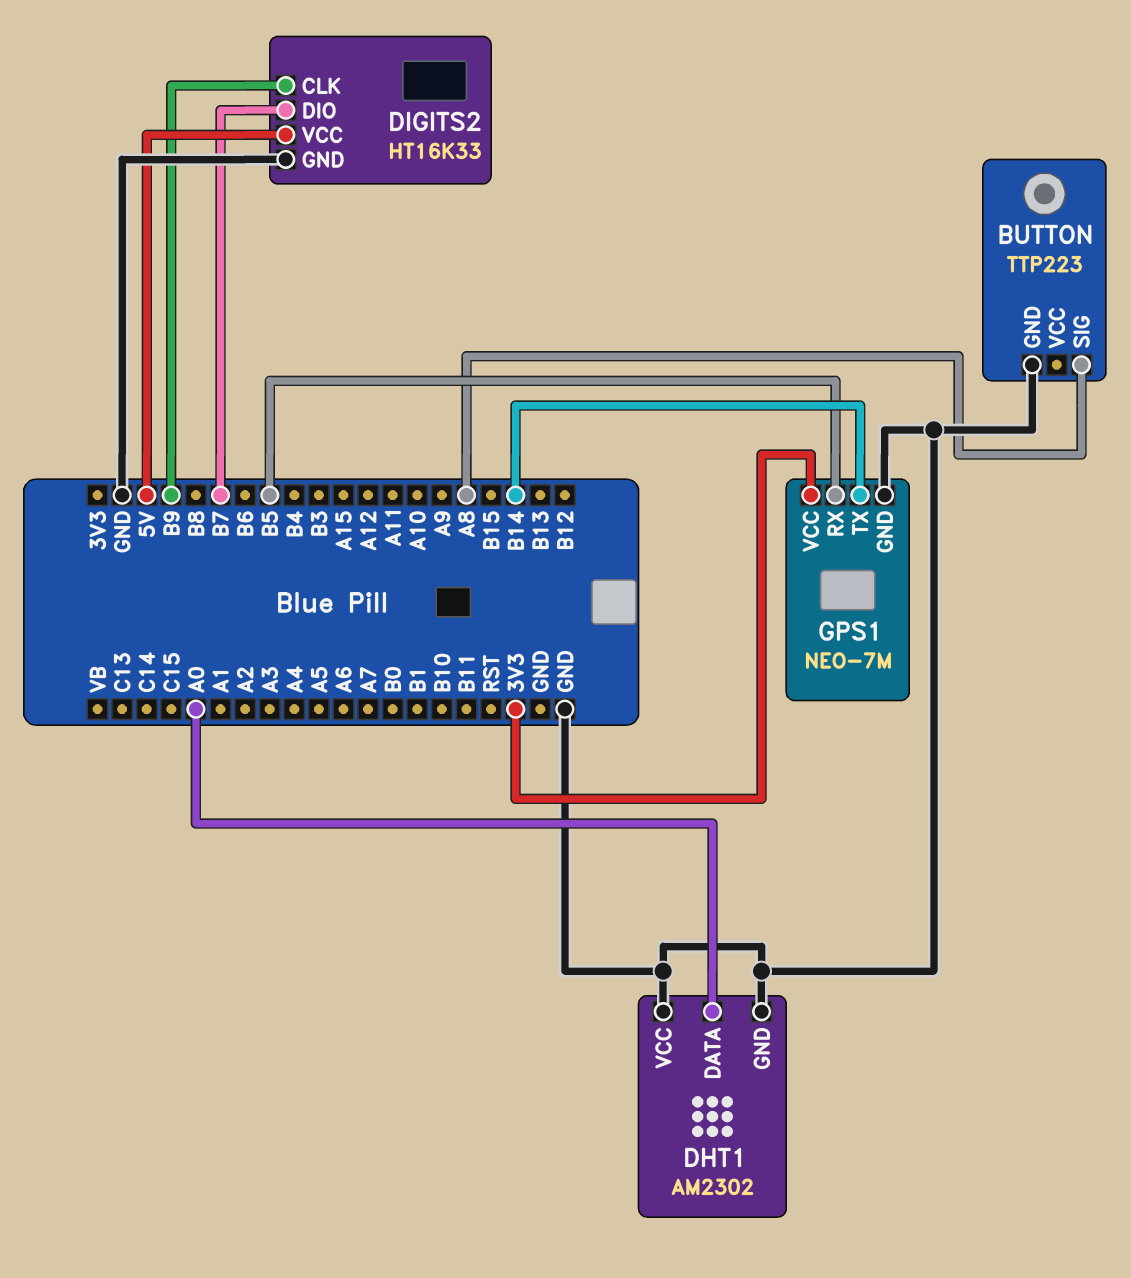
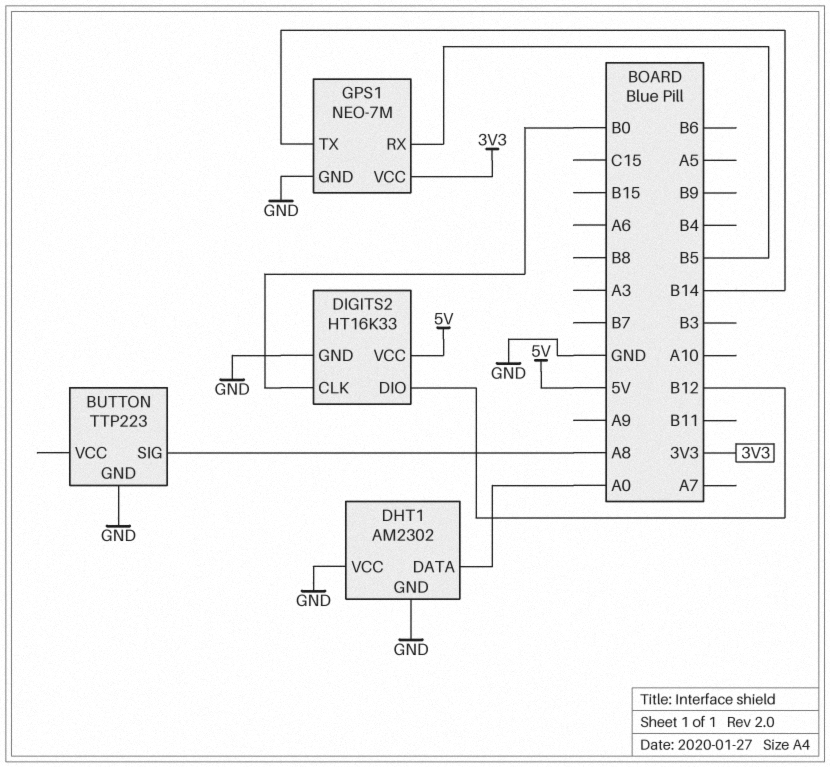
DIGITS2 pin CLK: B9 -> B0
DIGITS2 pin DIO: B7 -> B12

